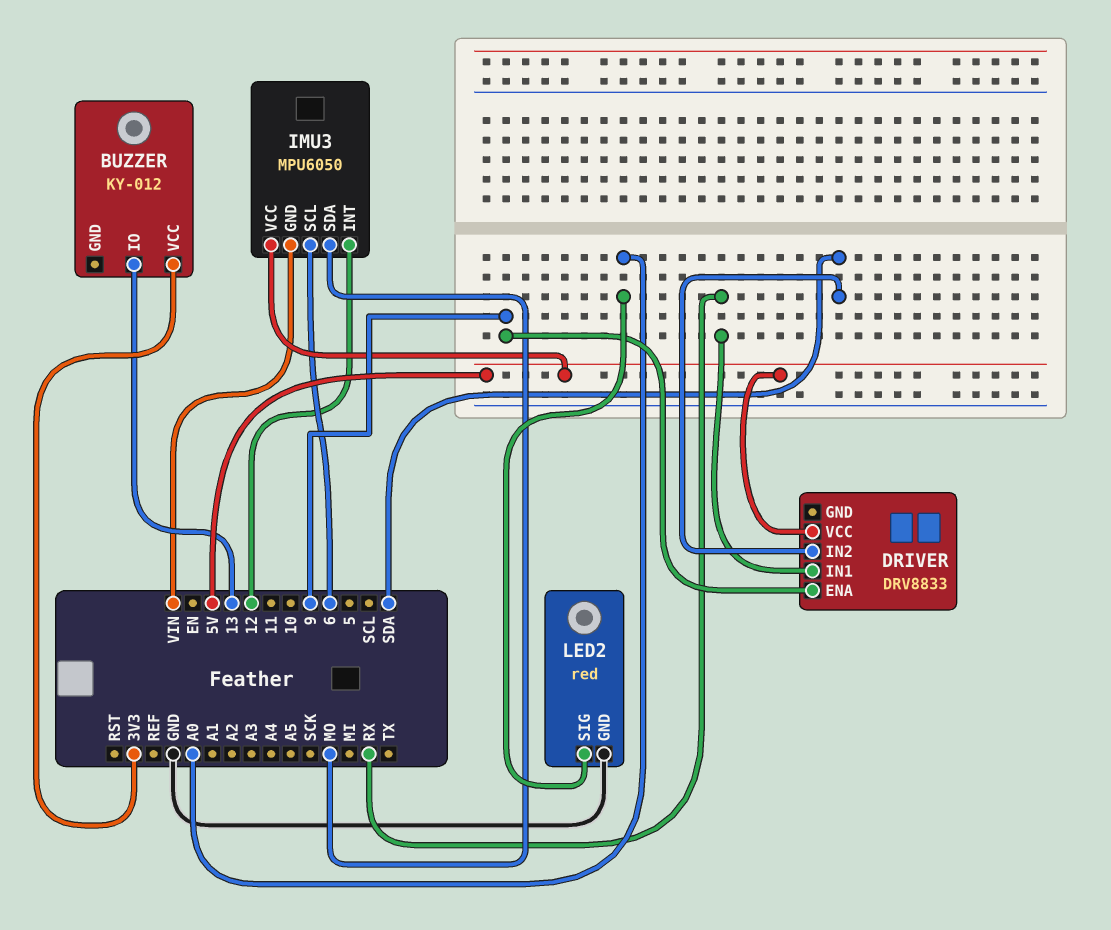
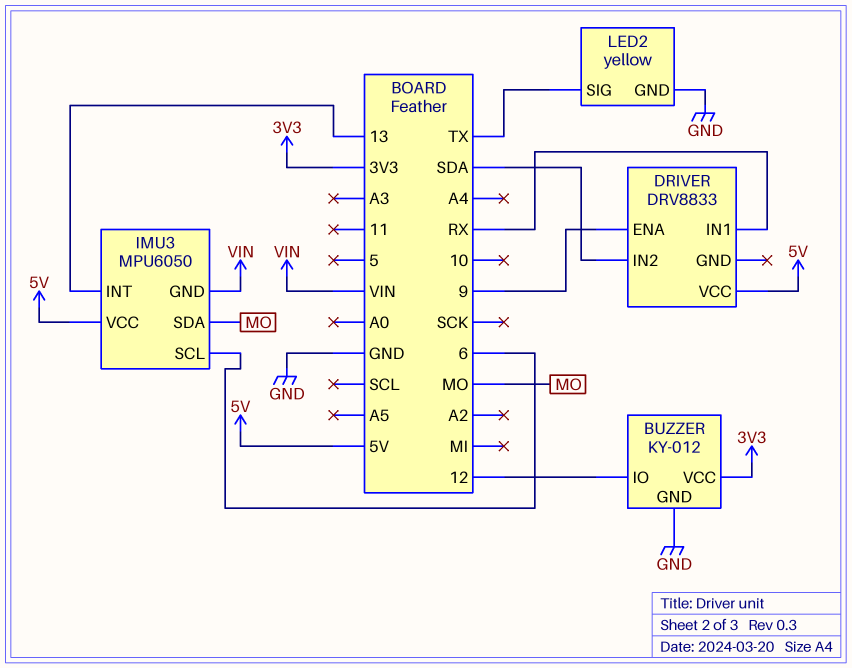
BUZZER pin GND: none -> GND
BUZZER pin IO: 13 -> 12
IMU3 pin INT: 12 -> 13
LED2: red -> yellow
LED2 pin SIG: A0 -> TX

